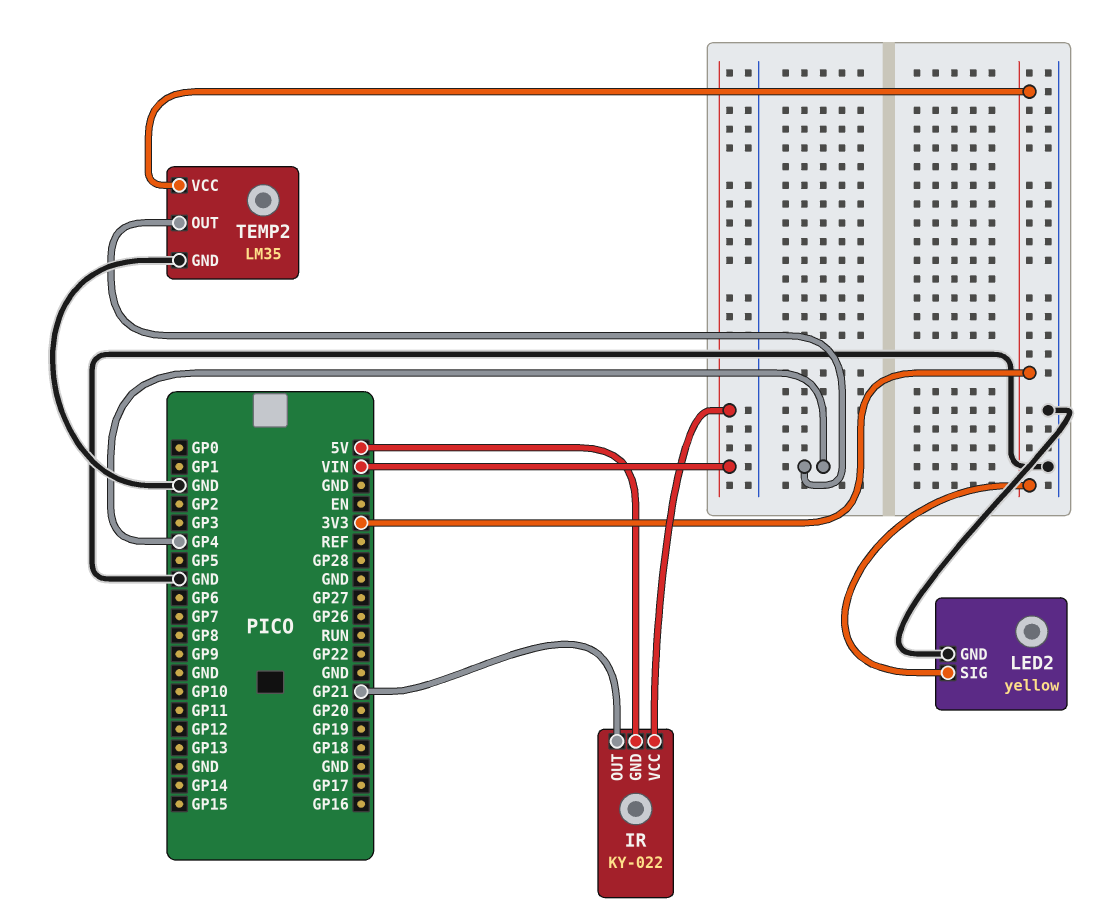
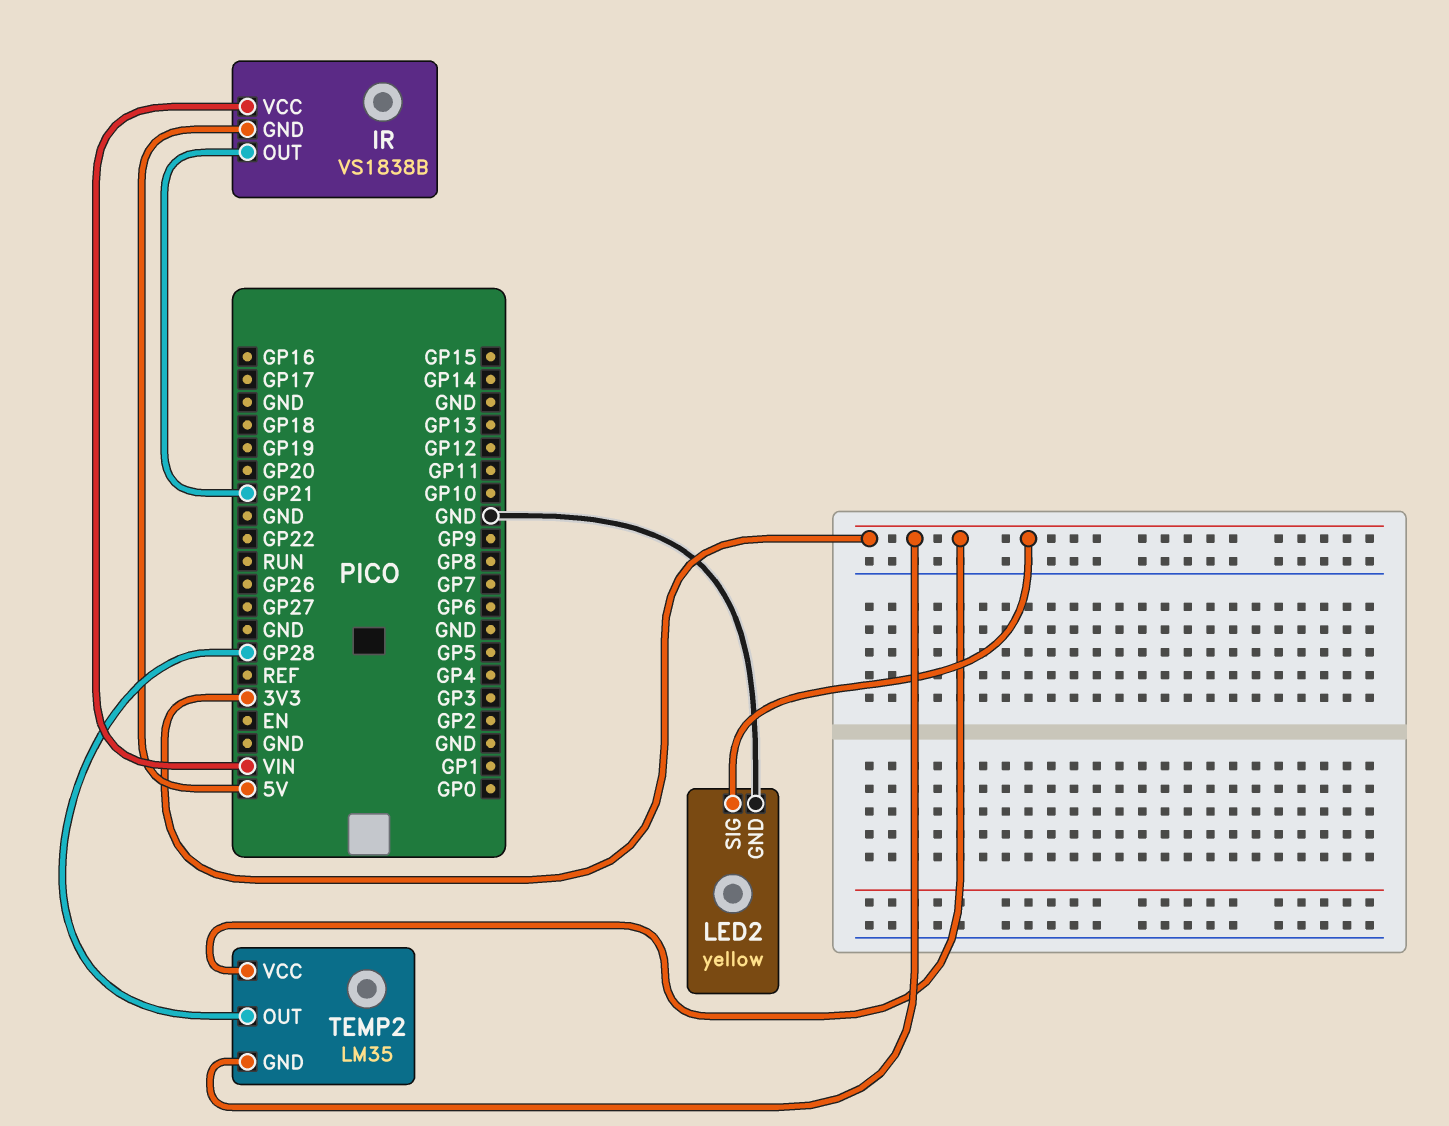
IR: KY-022 -> VS1838B
TEMP2 pin GND: GND -> 3V3
TEMP2 pin OUT: GP4 -> GP28

